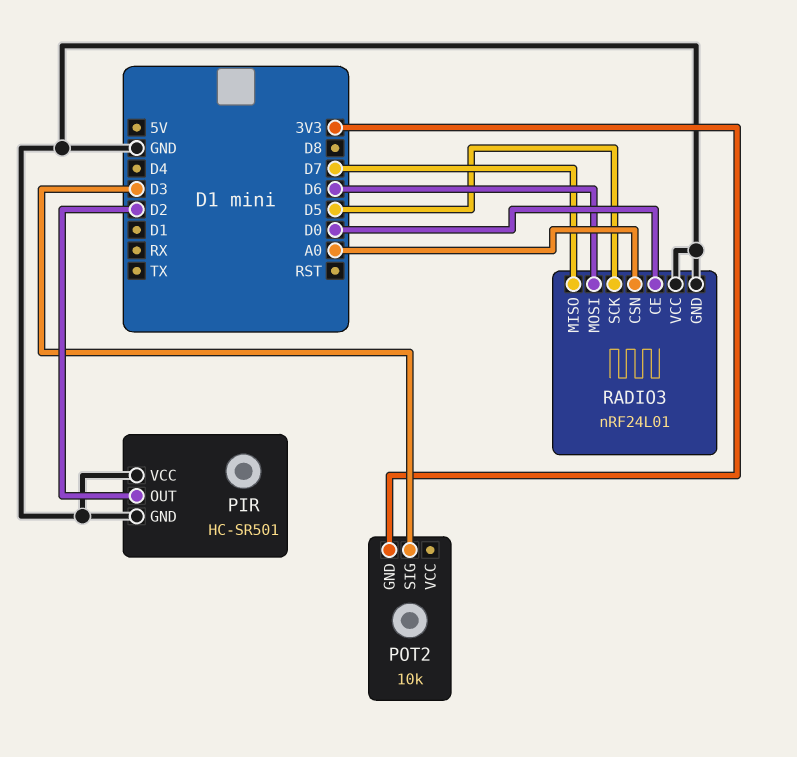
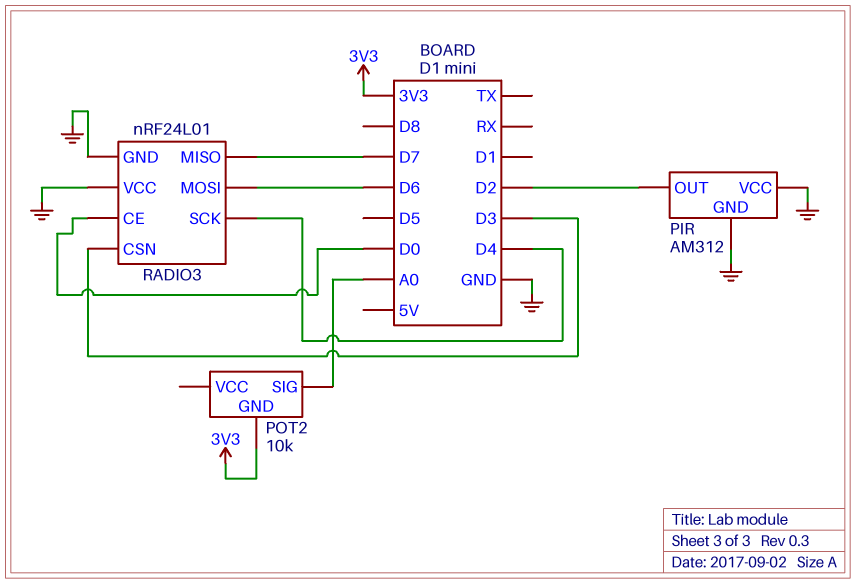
PIR: HC-SR501 -> AM312
POT2 pin SIG: D3 -> A0
RADIO3 pin CSN: A0 -> D3
RADIO3 pin SCK: D5 -> D4

